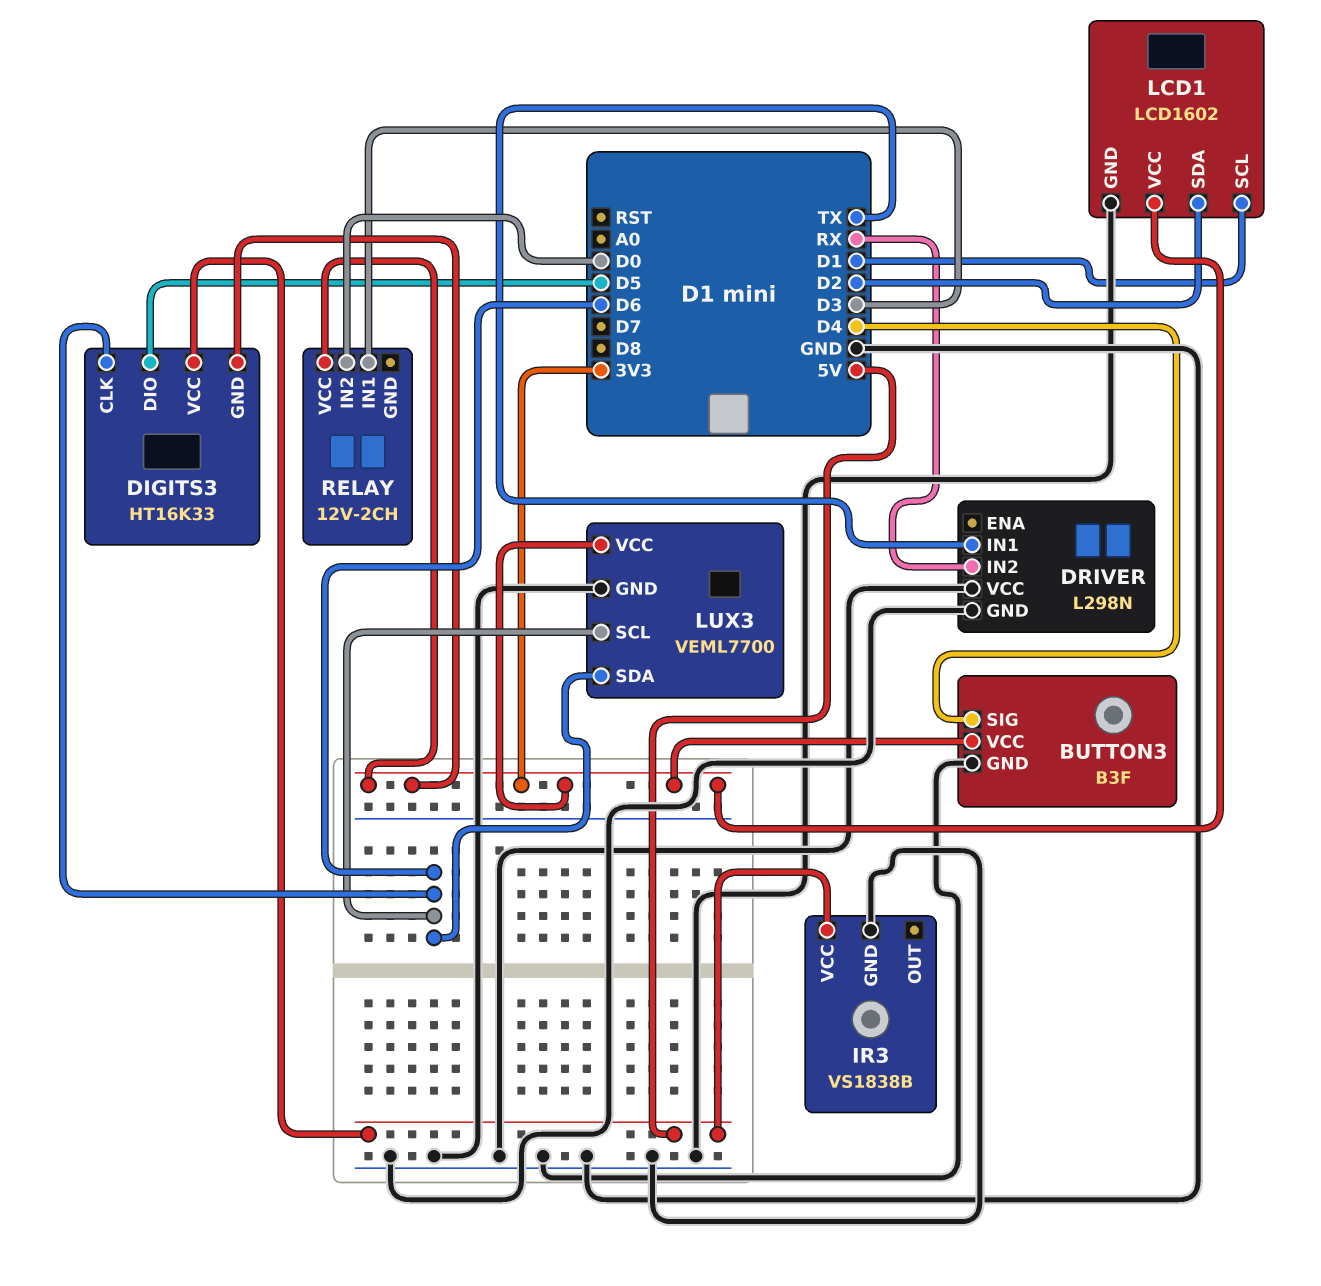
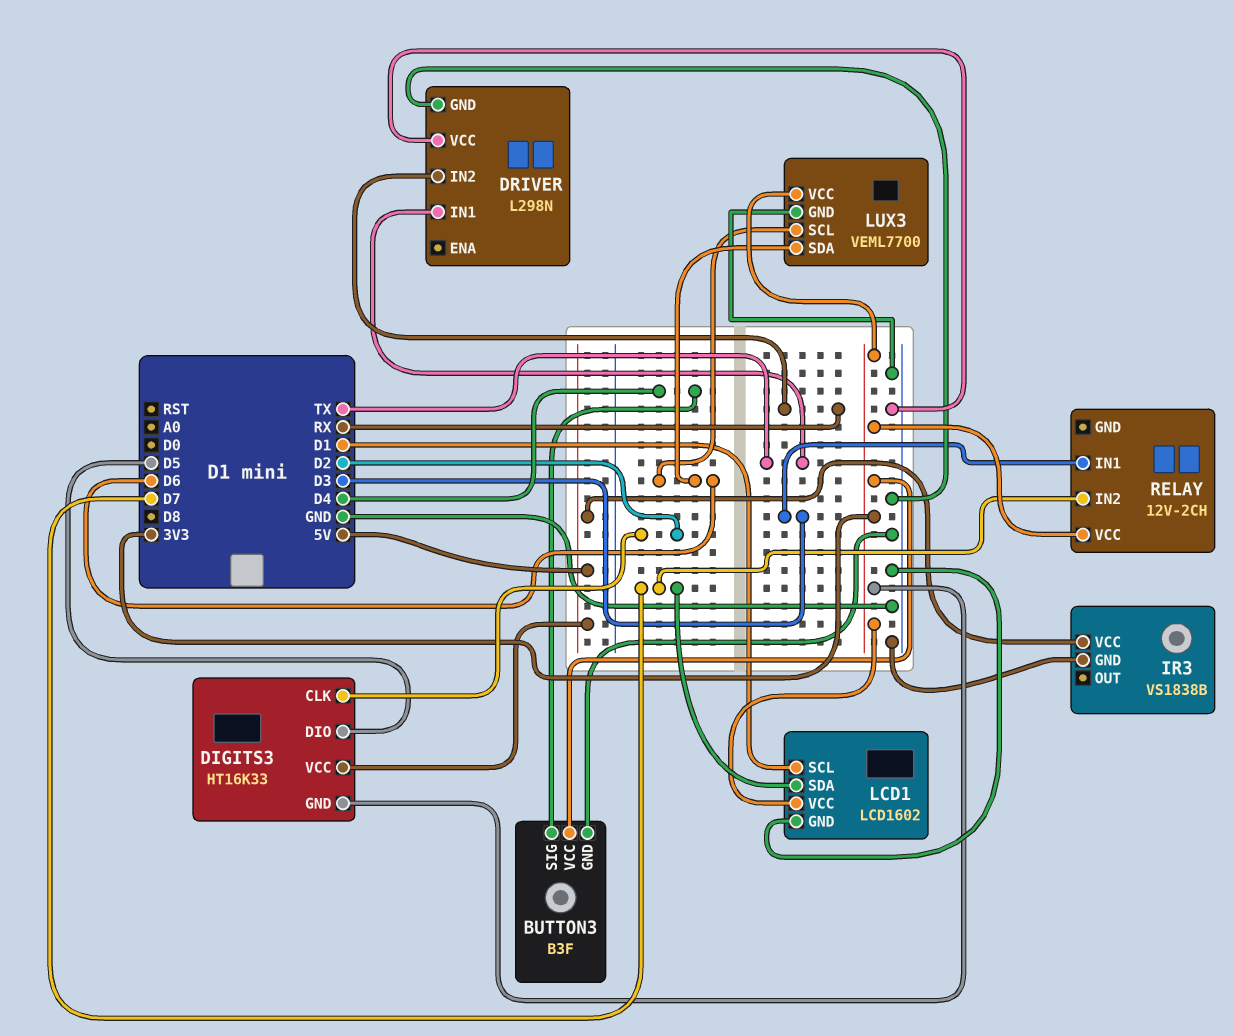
DIGITS3 pin CLK: D6 -> D2
LCD1 pin SDA: D2 -> D7
RELAY pin IN2: D0 -> D7

